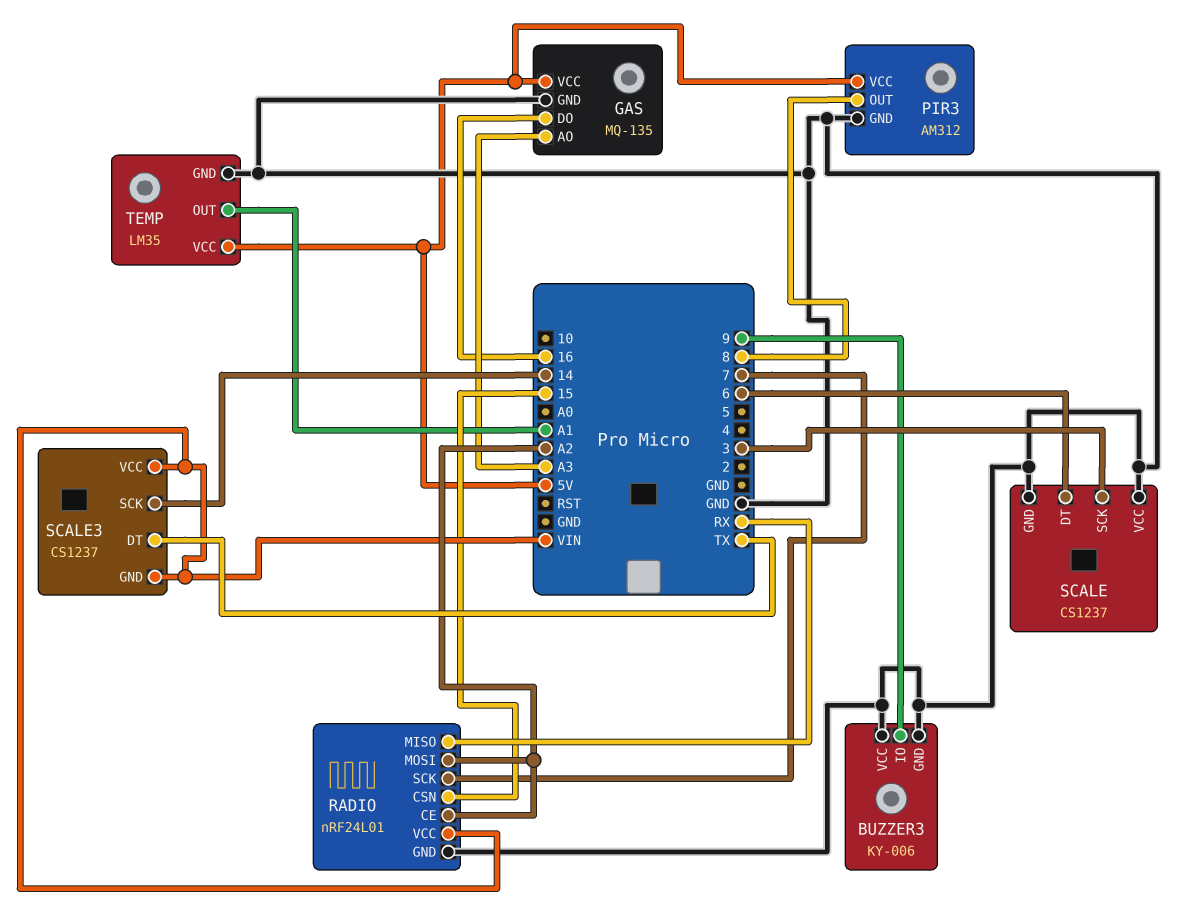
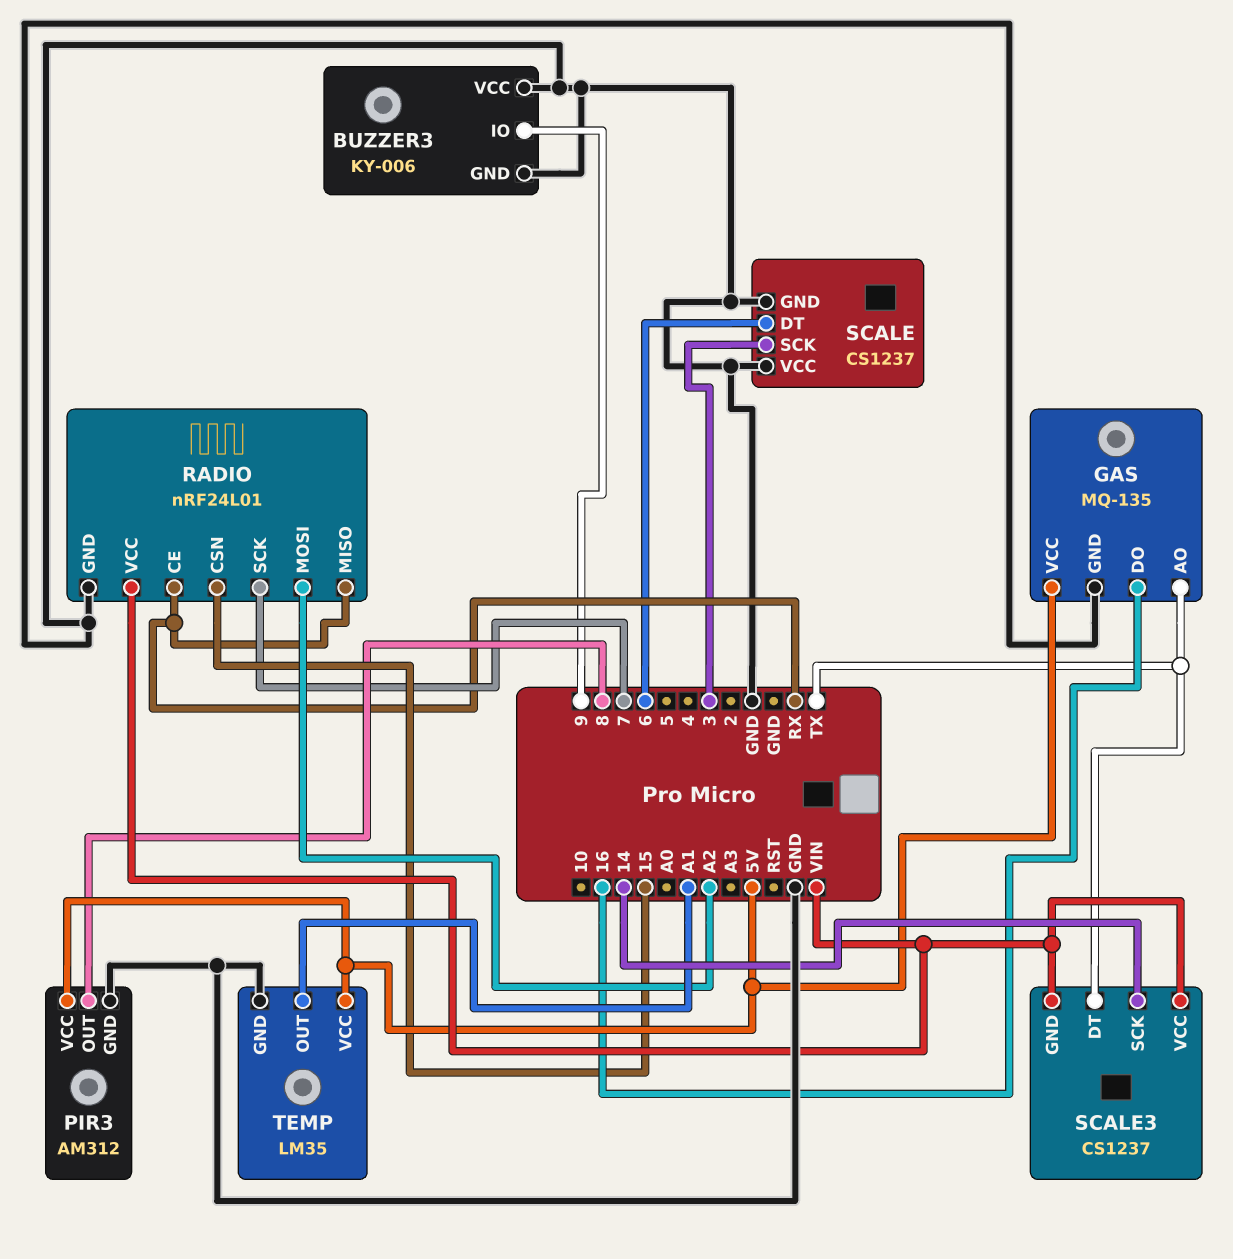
GAS pin AO: A3 -> TX
RADIO pin CE: A2 -> RX

